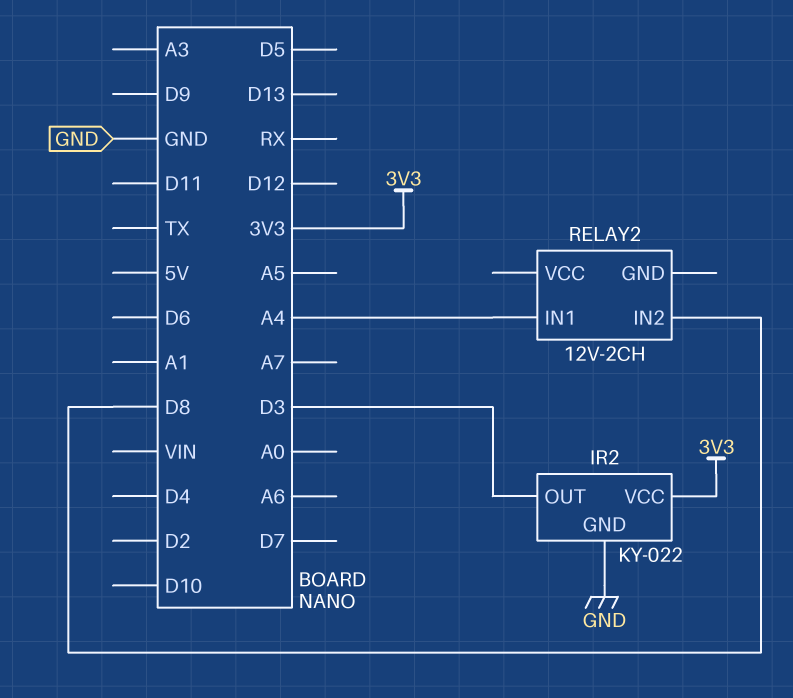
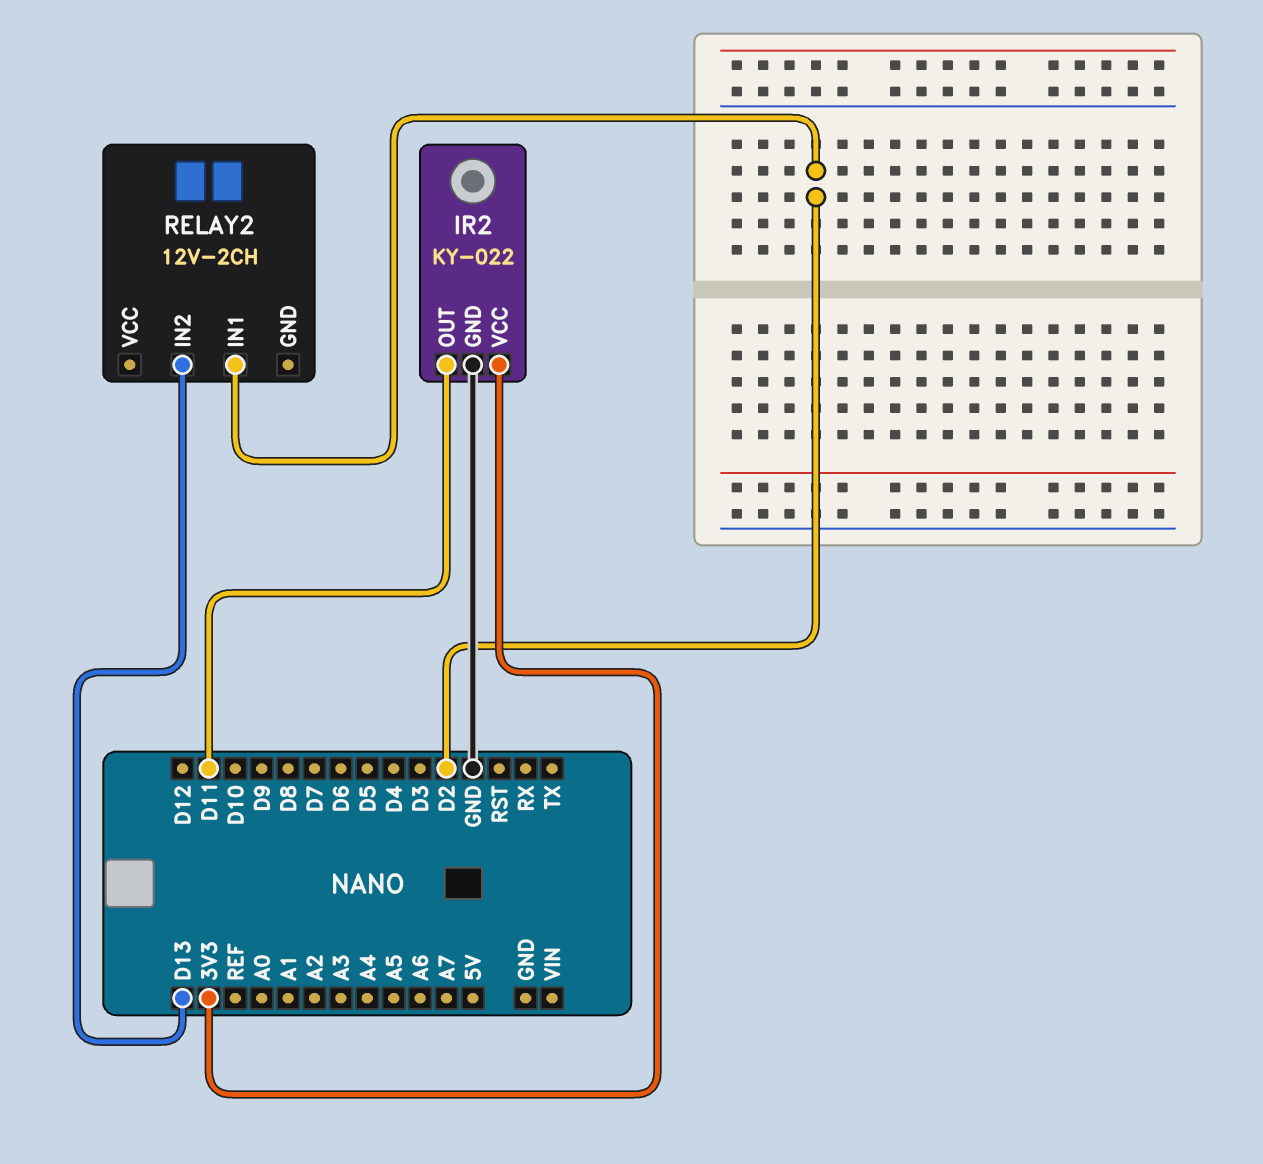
IR2 pin OUT: D3 -> D11
RELAY2 pin IN1: A4 -> D2
RELAY2 pin IN2: D8 -> D13

